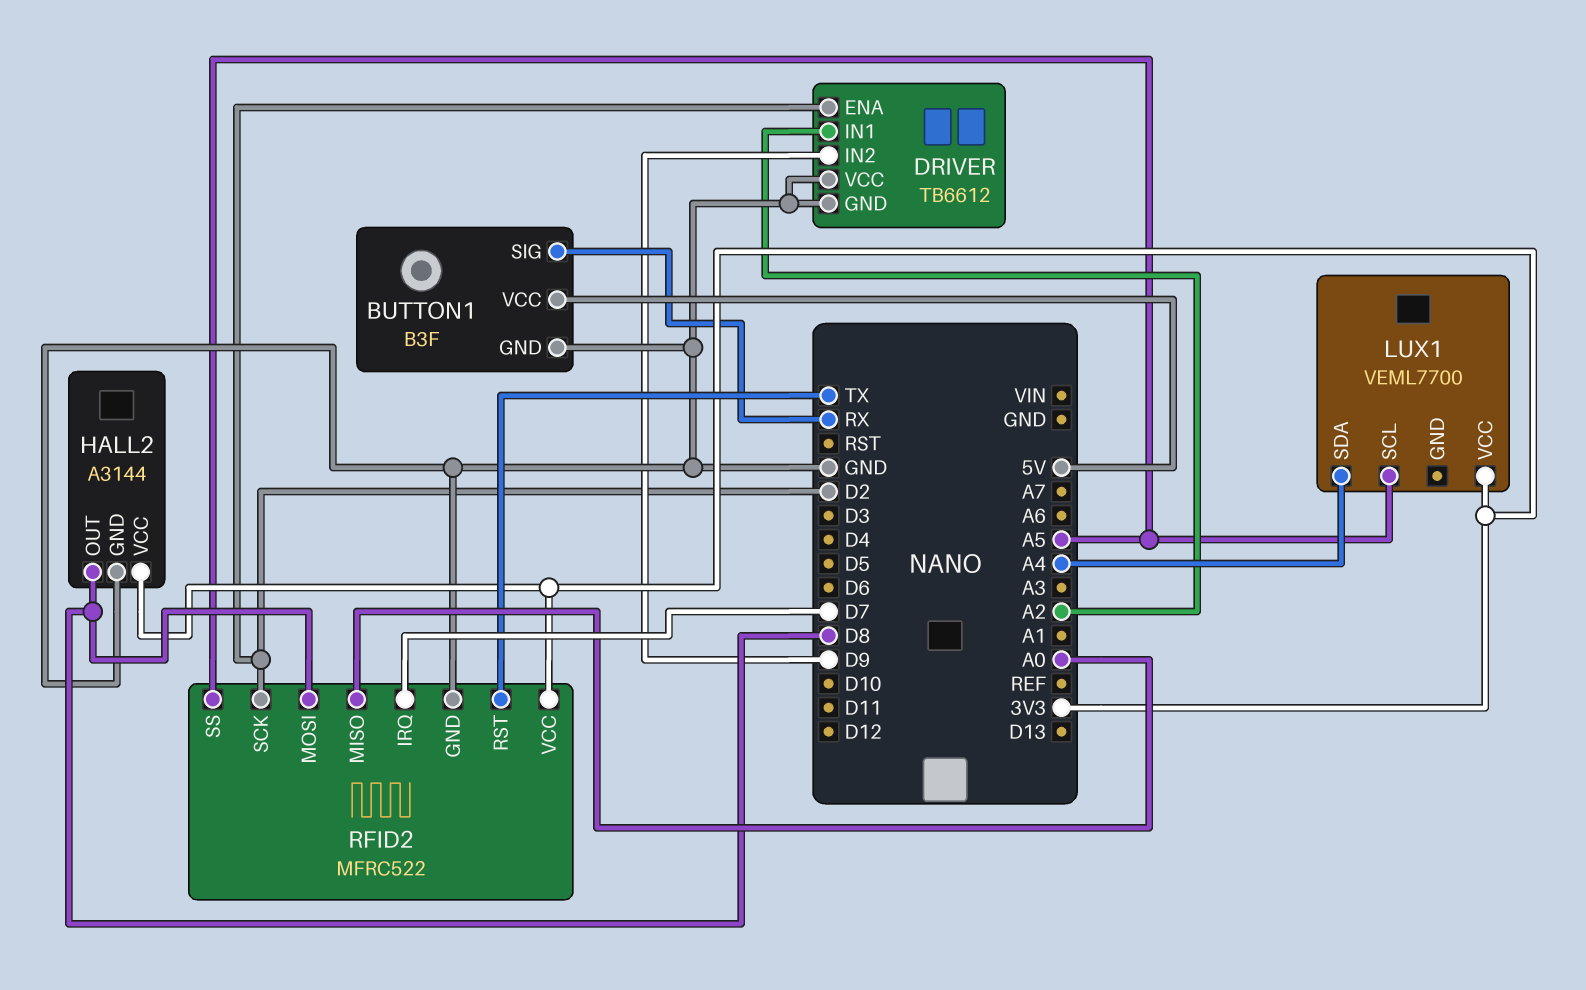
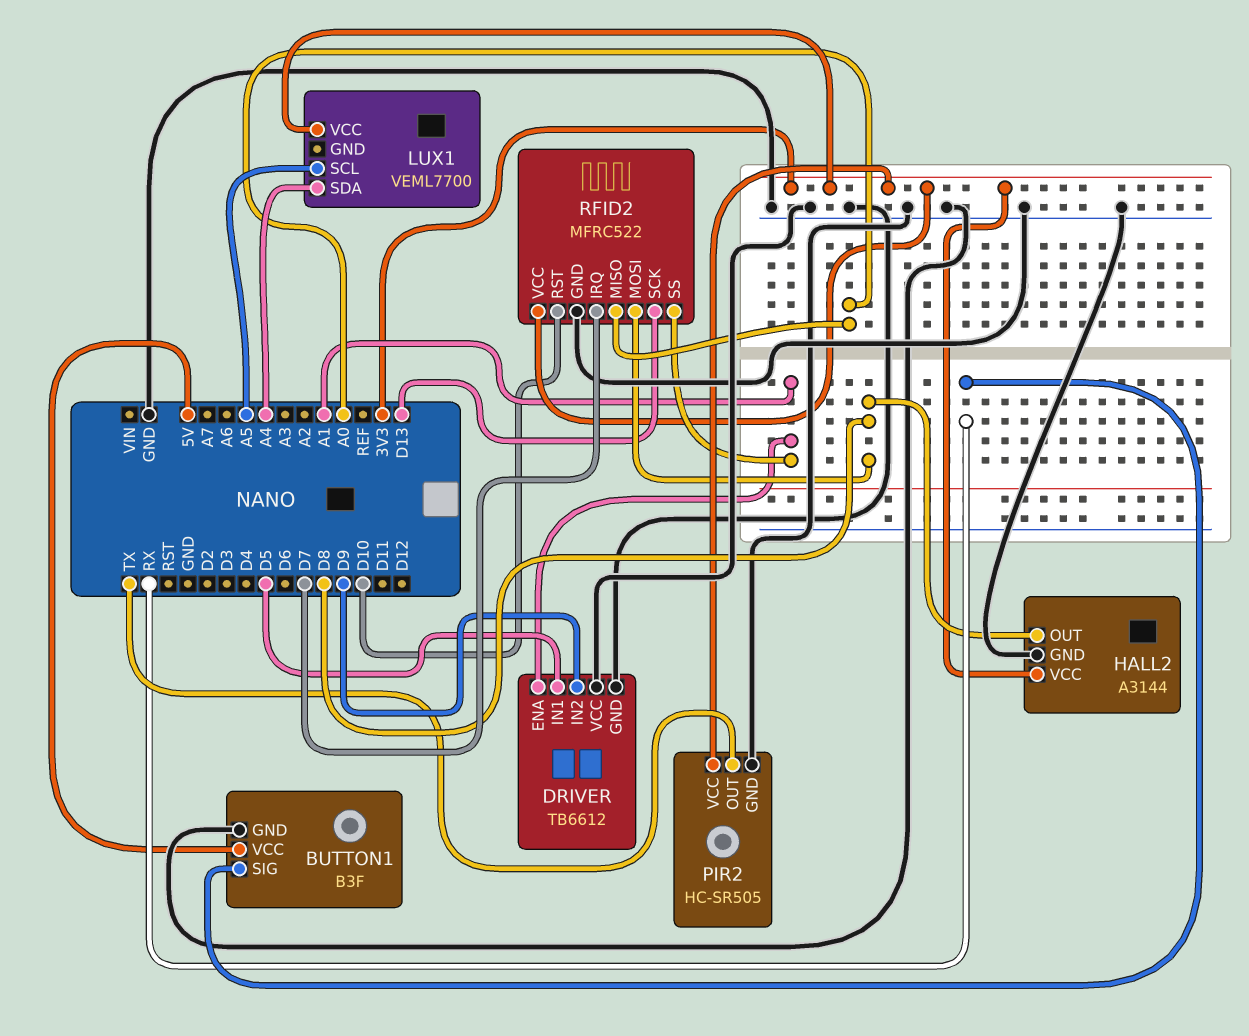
DRIVER pin ENA: D2 -> A1
DRIVER pin IN1: A2 -> D5
PIR2: none -> HC-SR505
PIR2 pin GND: none -> GND
PIR2 pin OUT: none -> TX
PIR2 pin VCC: none -> 3V3
RFID2 pin RST: TX -> D10
RFID2 pin SCK: D2 -> D13
RFID2 pin SS: A5 -> A1

